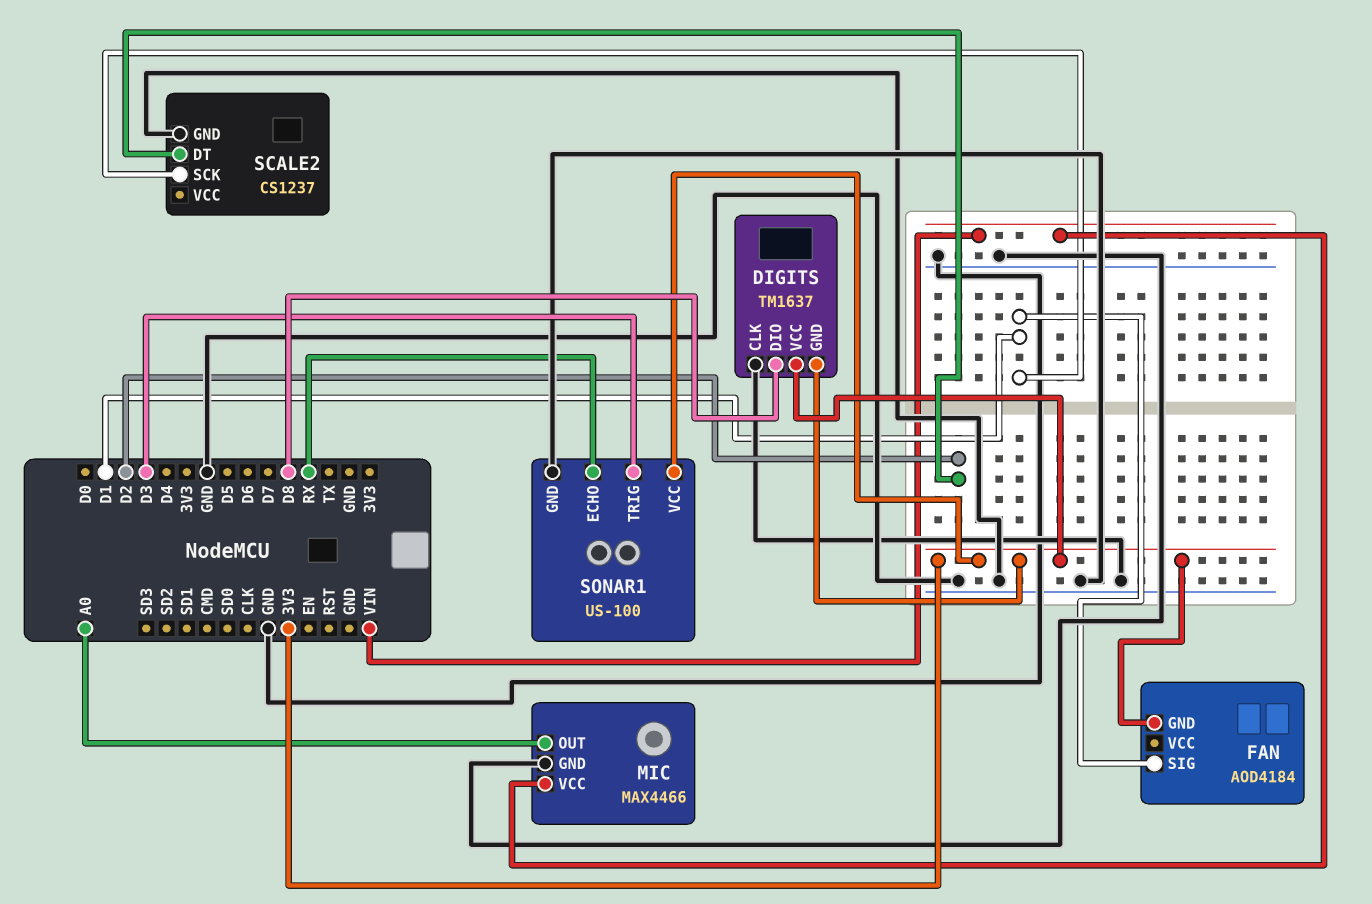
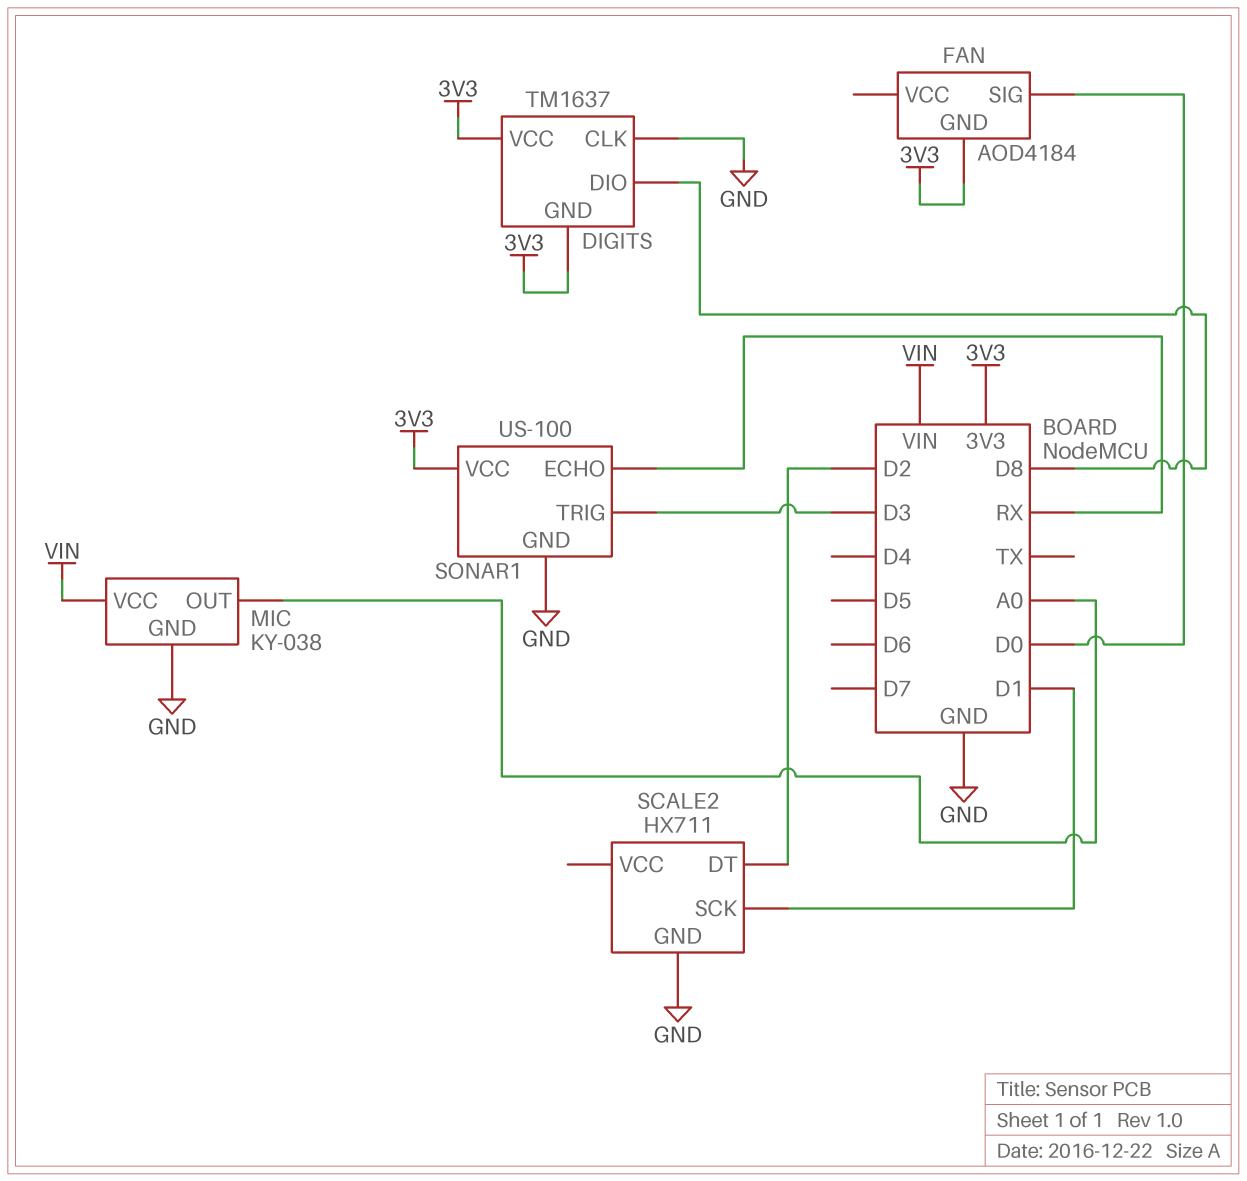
FAN pin SIG: D1 -> D0
MIC: MAX4466 -> KY-038
SCALE2: CS1237 -> HX711

